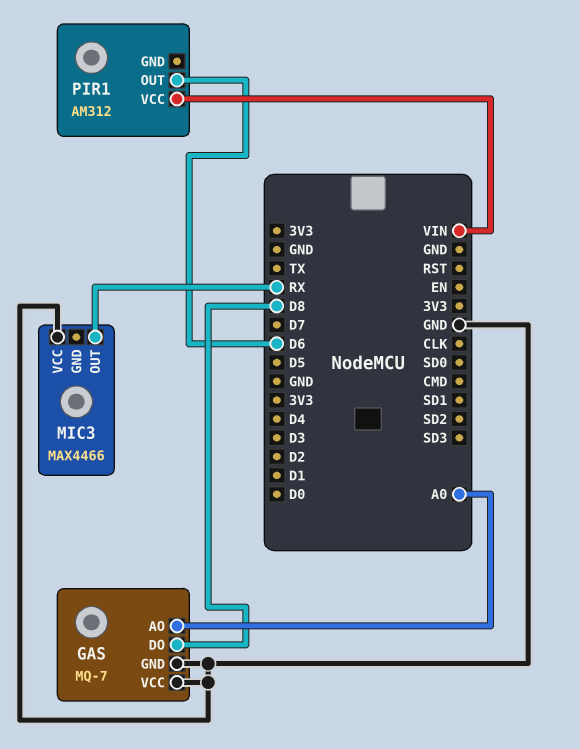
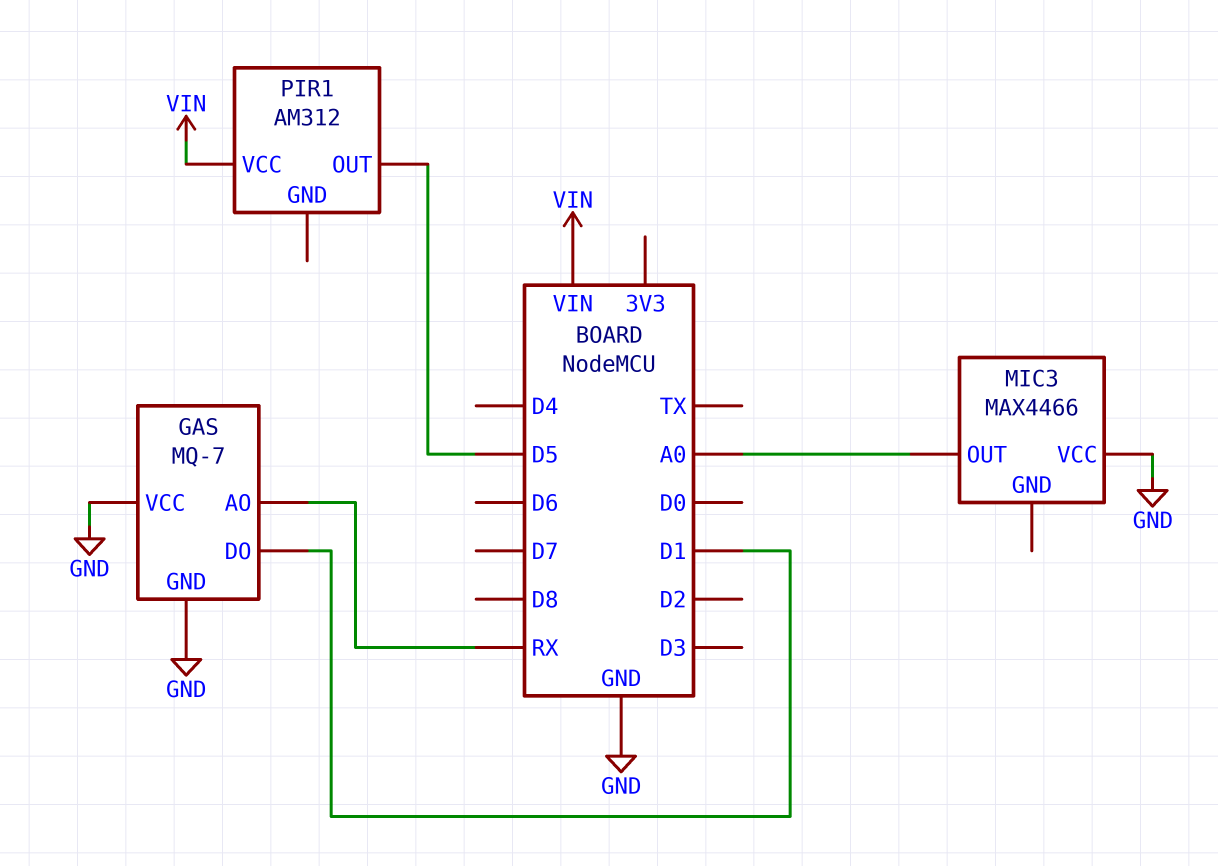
GAS pin AO: A0 -> RX
GAS pin DO: D8 -> D1
MIC3 pin OUT: RX -> A0
PIR1 pin OUT: D6 -> D5

